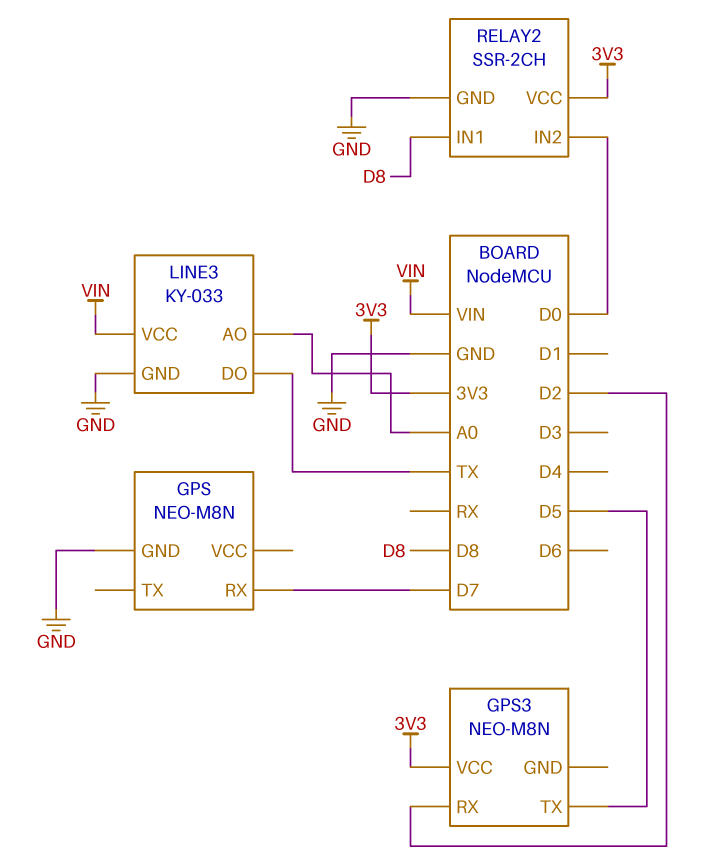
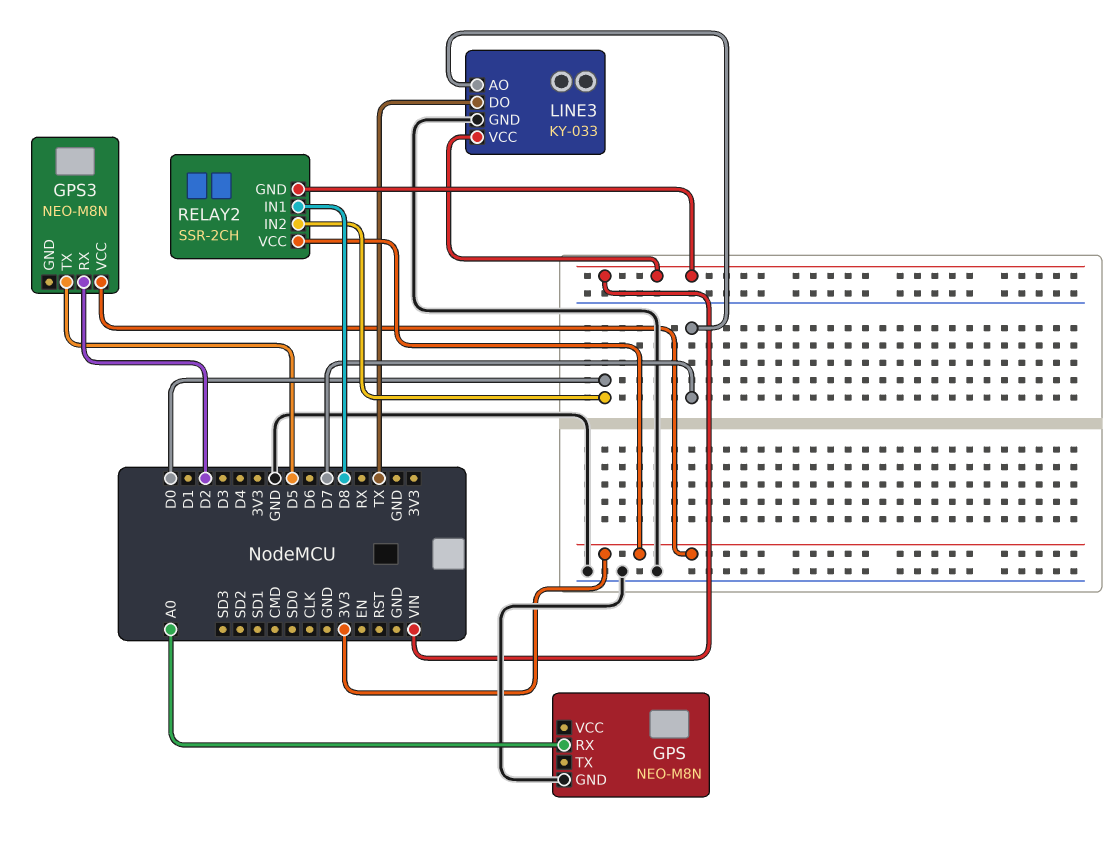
GPS pin RX: D7 -> A0
LINE3 pin AO: A0 -> D7
RELAY2 pin GND: GND -> VIN

